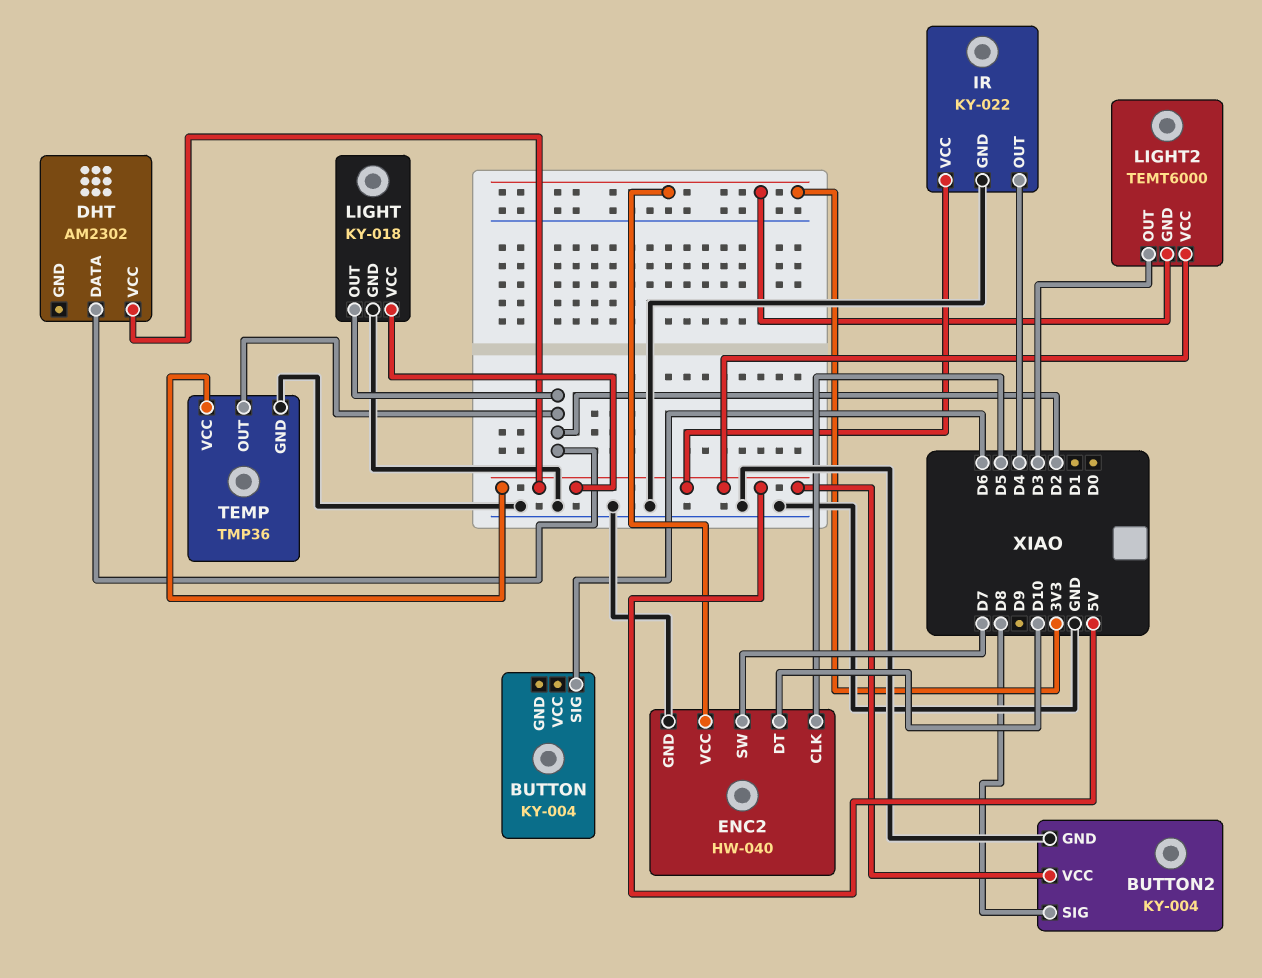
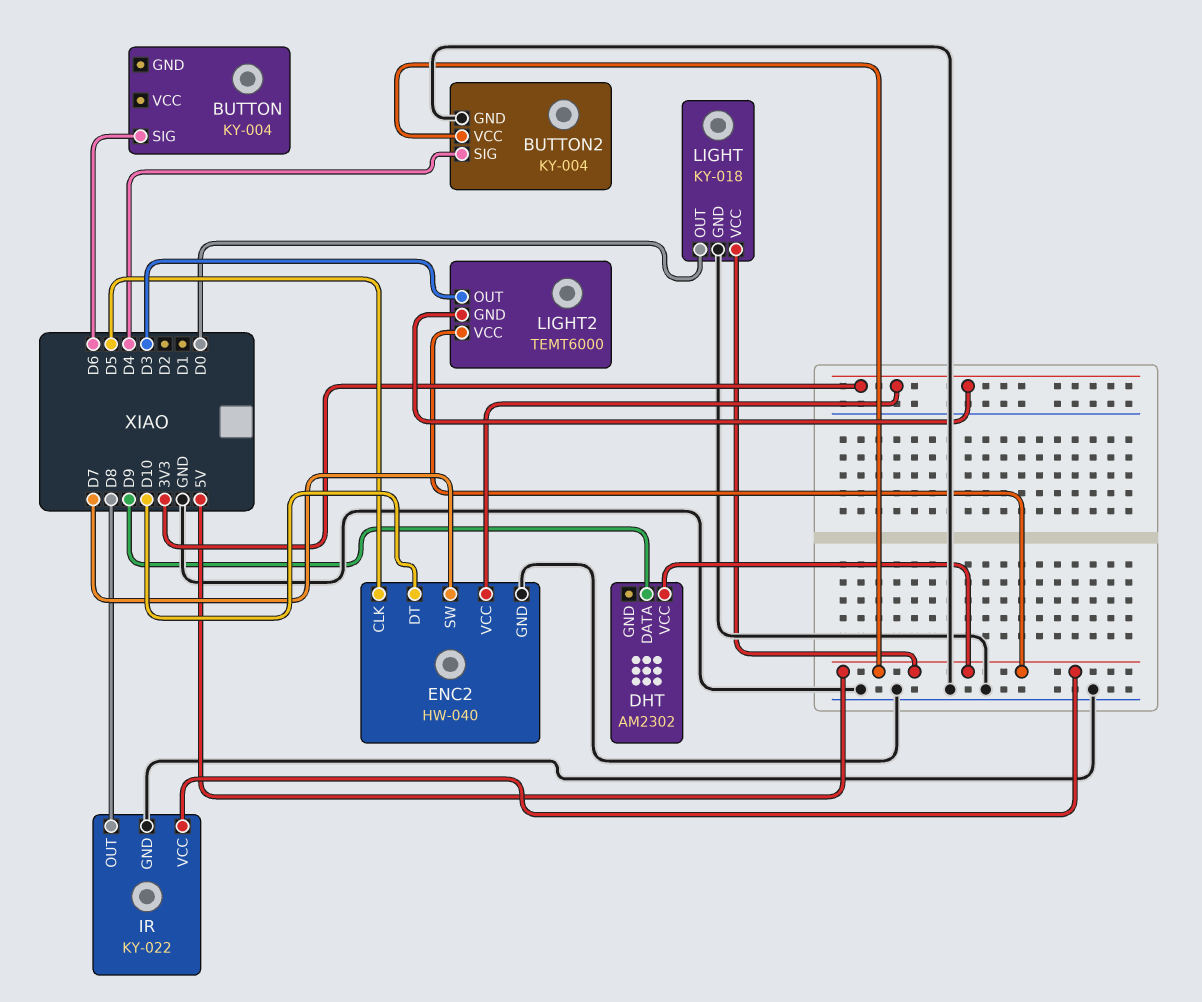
BUTTON2 pin SIG: D8 -> D4
DHT pin DATA: D2 -> D9
IR pin OUT: D4 -> D8
LIGHT pin OUT: D2 -> D0
TEMP: TMP36 -> none
TEMP pin GND: GND -> none
TEMP pin OUT: D2 -> none
TEMP pin VCC: 5V -> none

